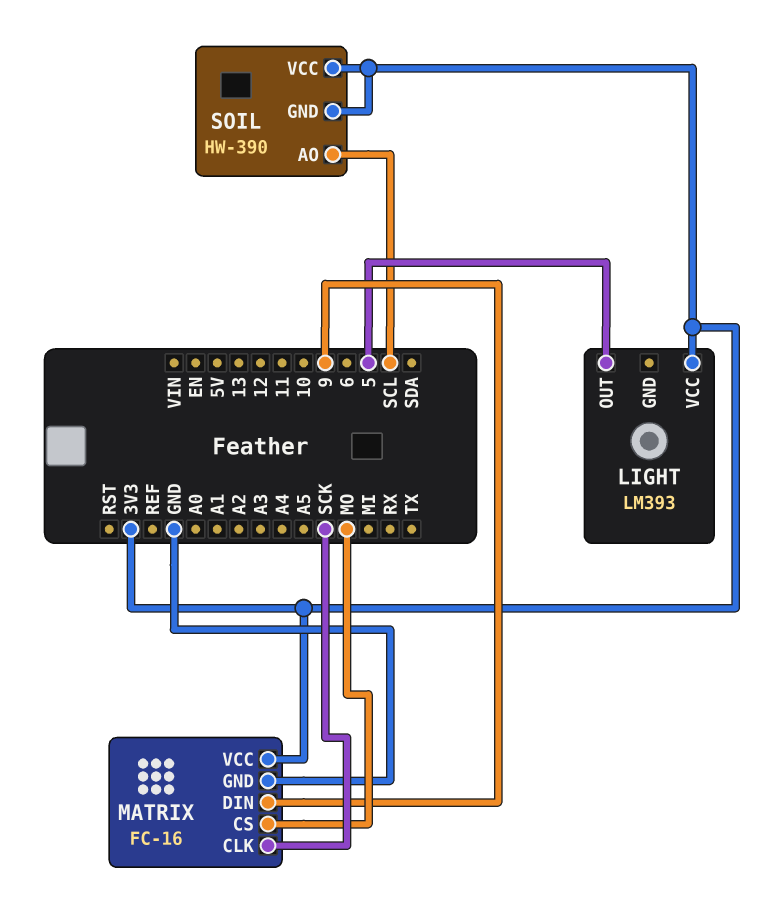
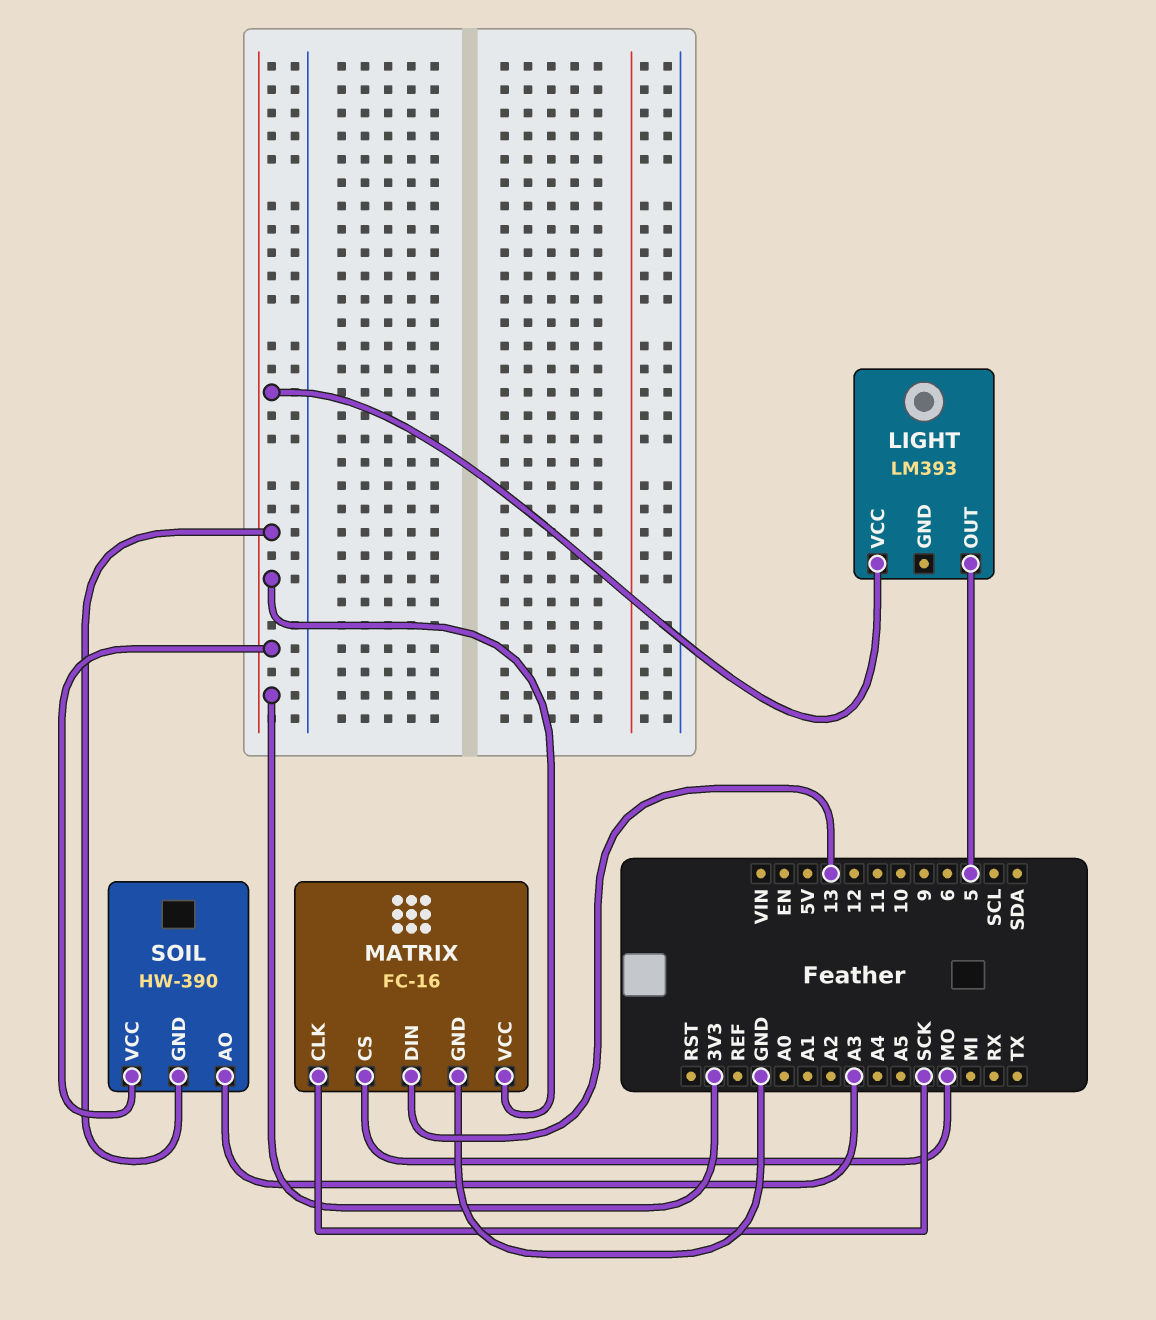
MATRIX pin DIN: 9 -> 13
SOIL pin AO: SCL -> A3

